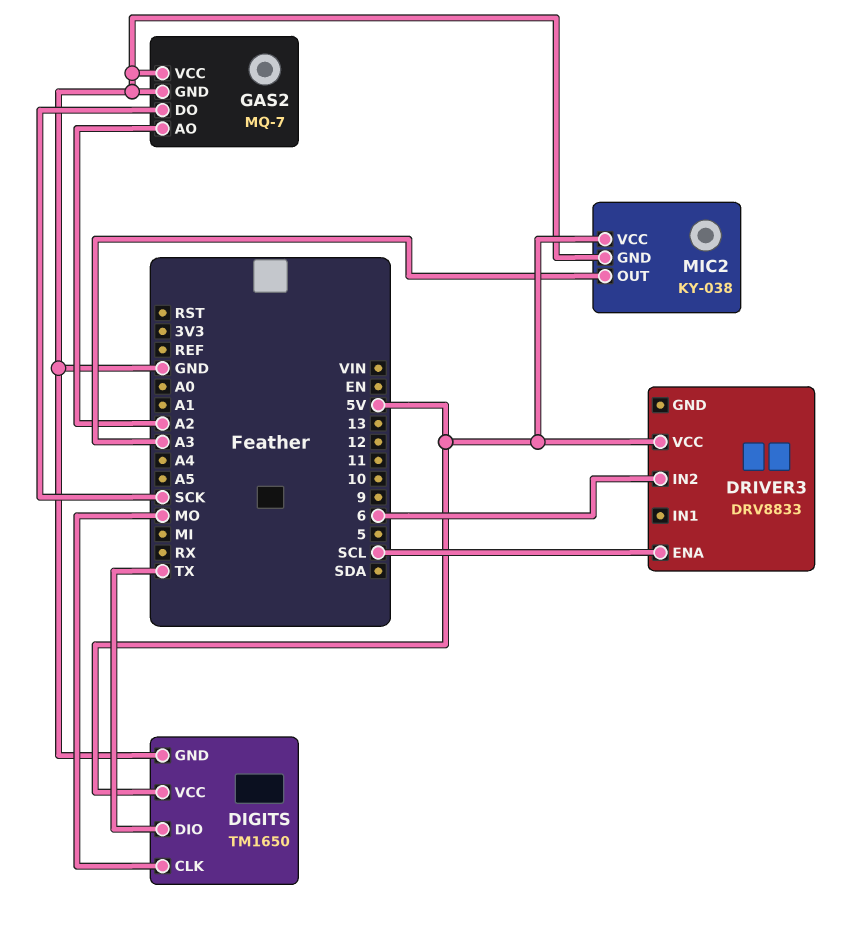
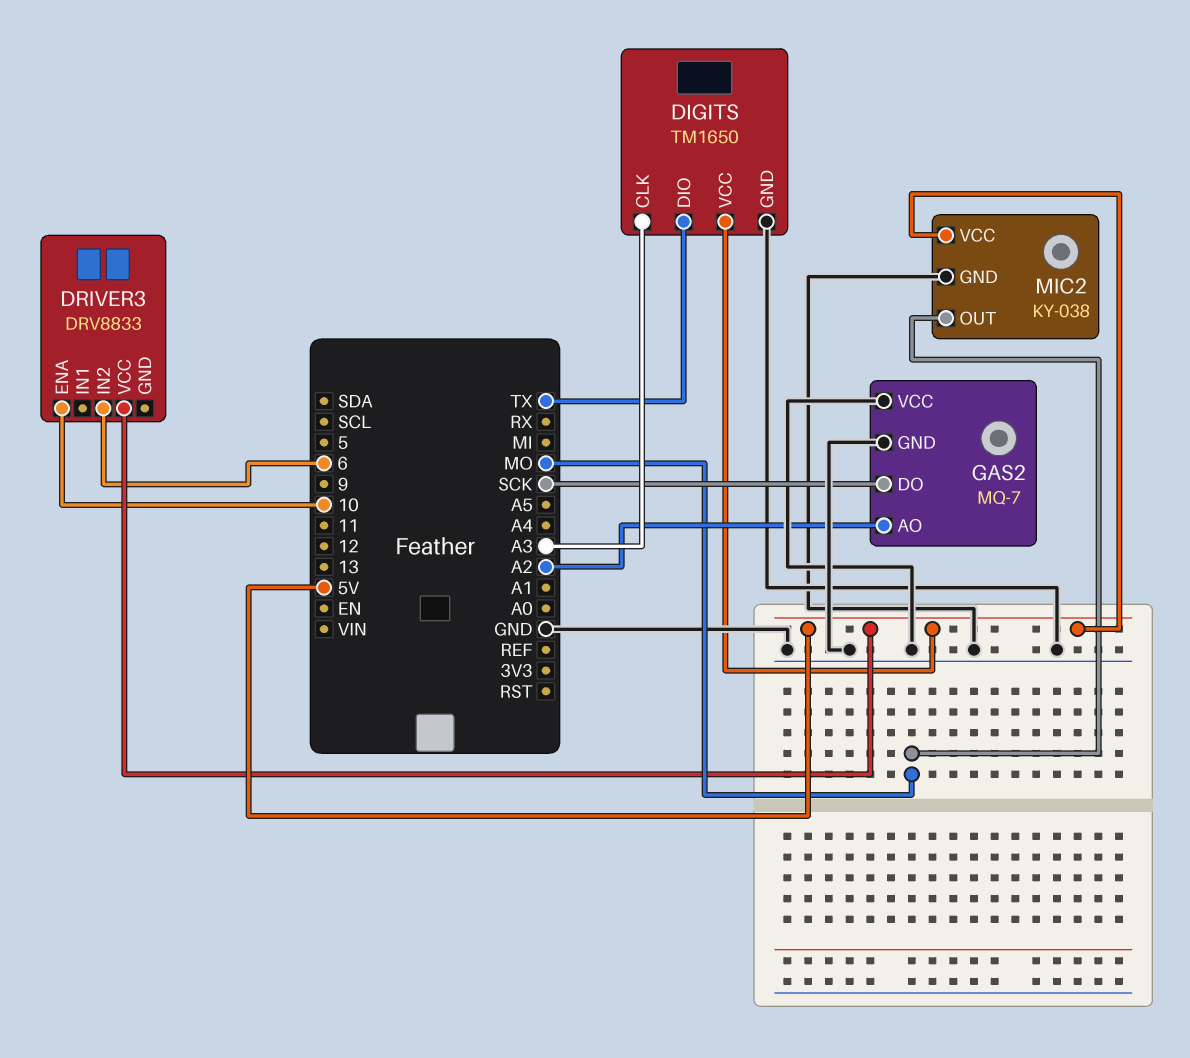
DIGITS pin CLK: MO -> A3
DRIVER3 pin ENA: SCL -> 10
MIC2 pin OUT: A3 -> MO

